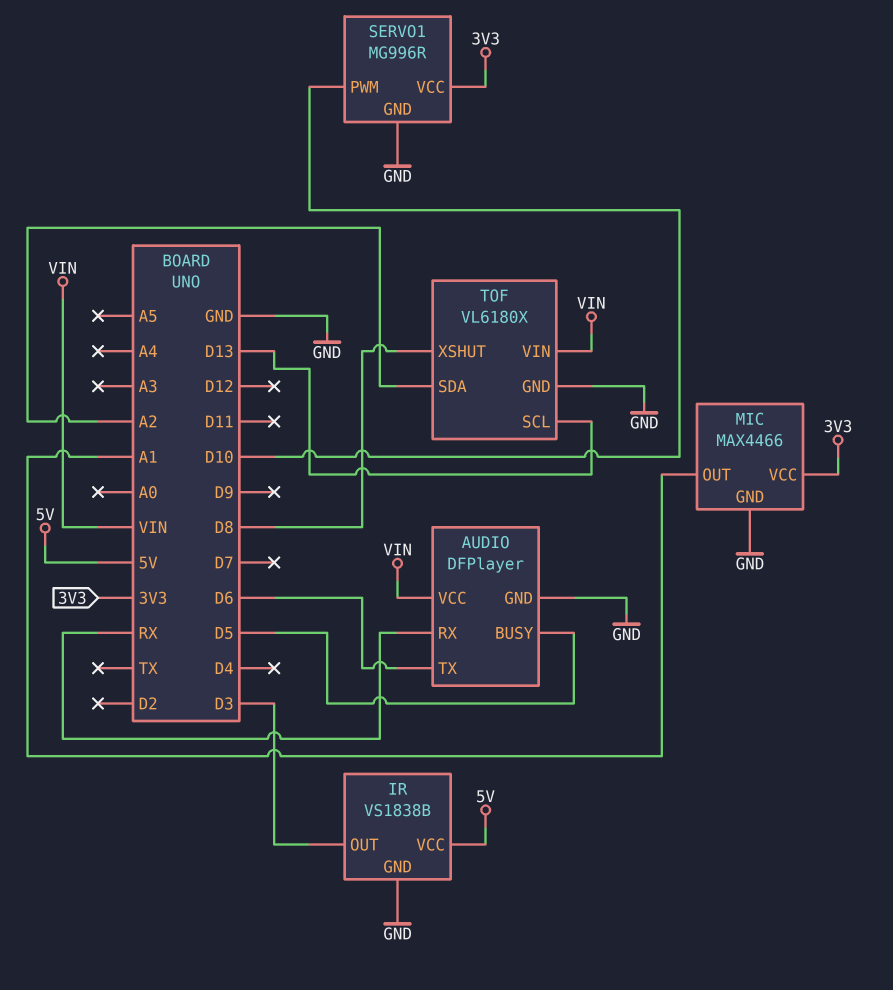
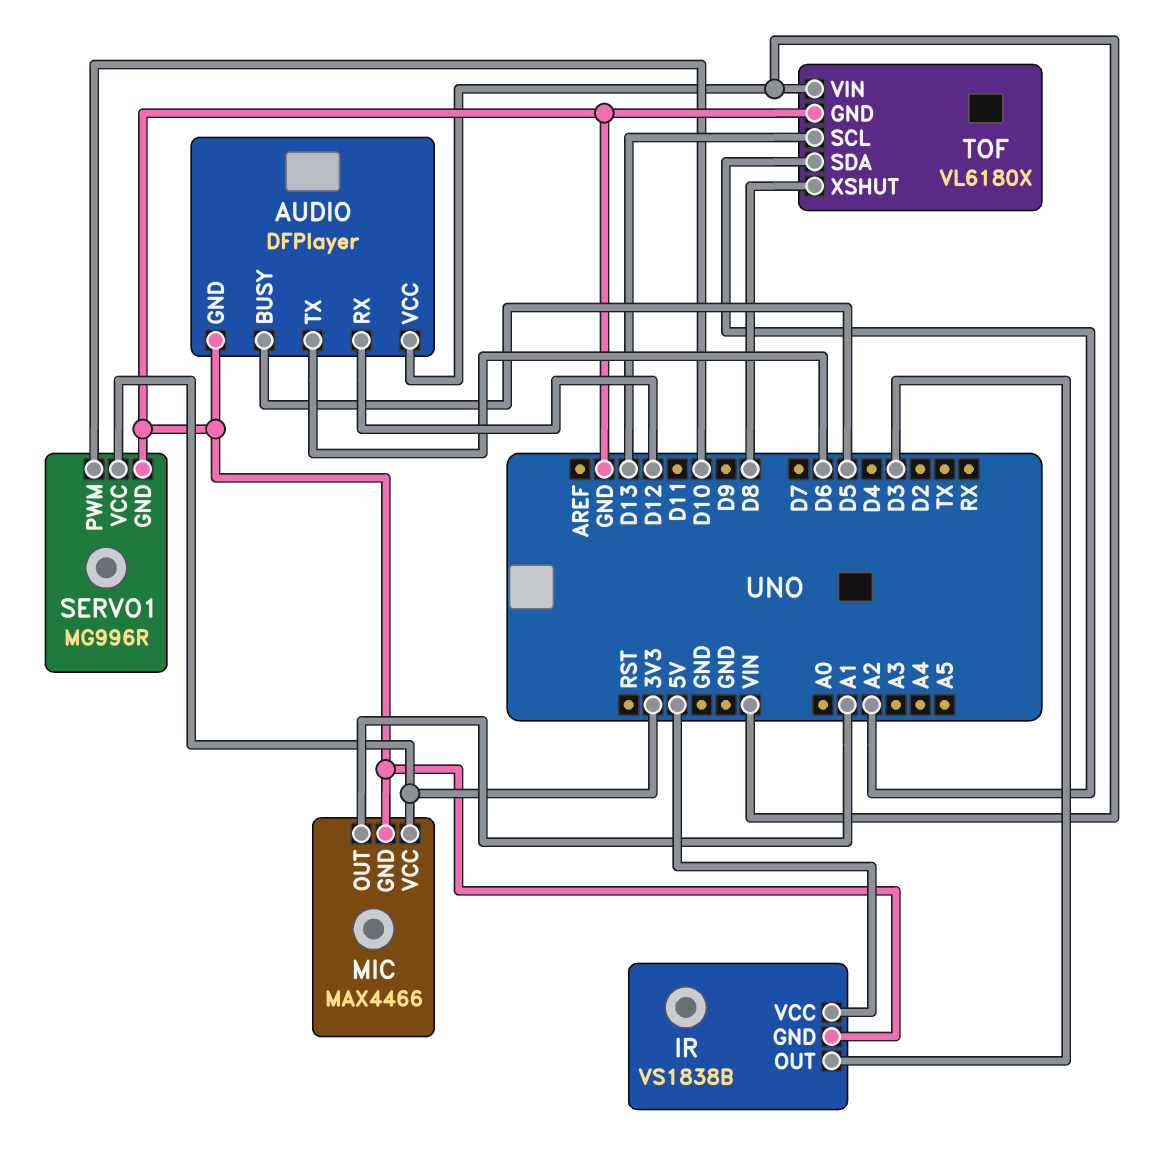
AUDIO pin RX: RX -> D12

